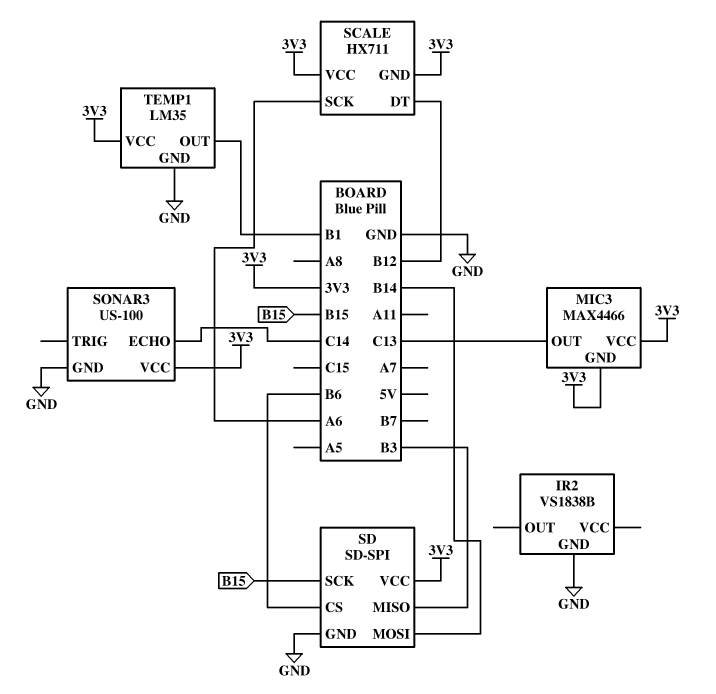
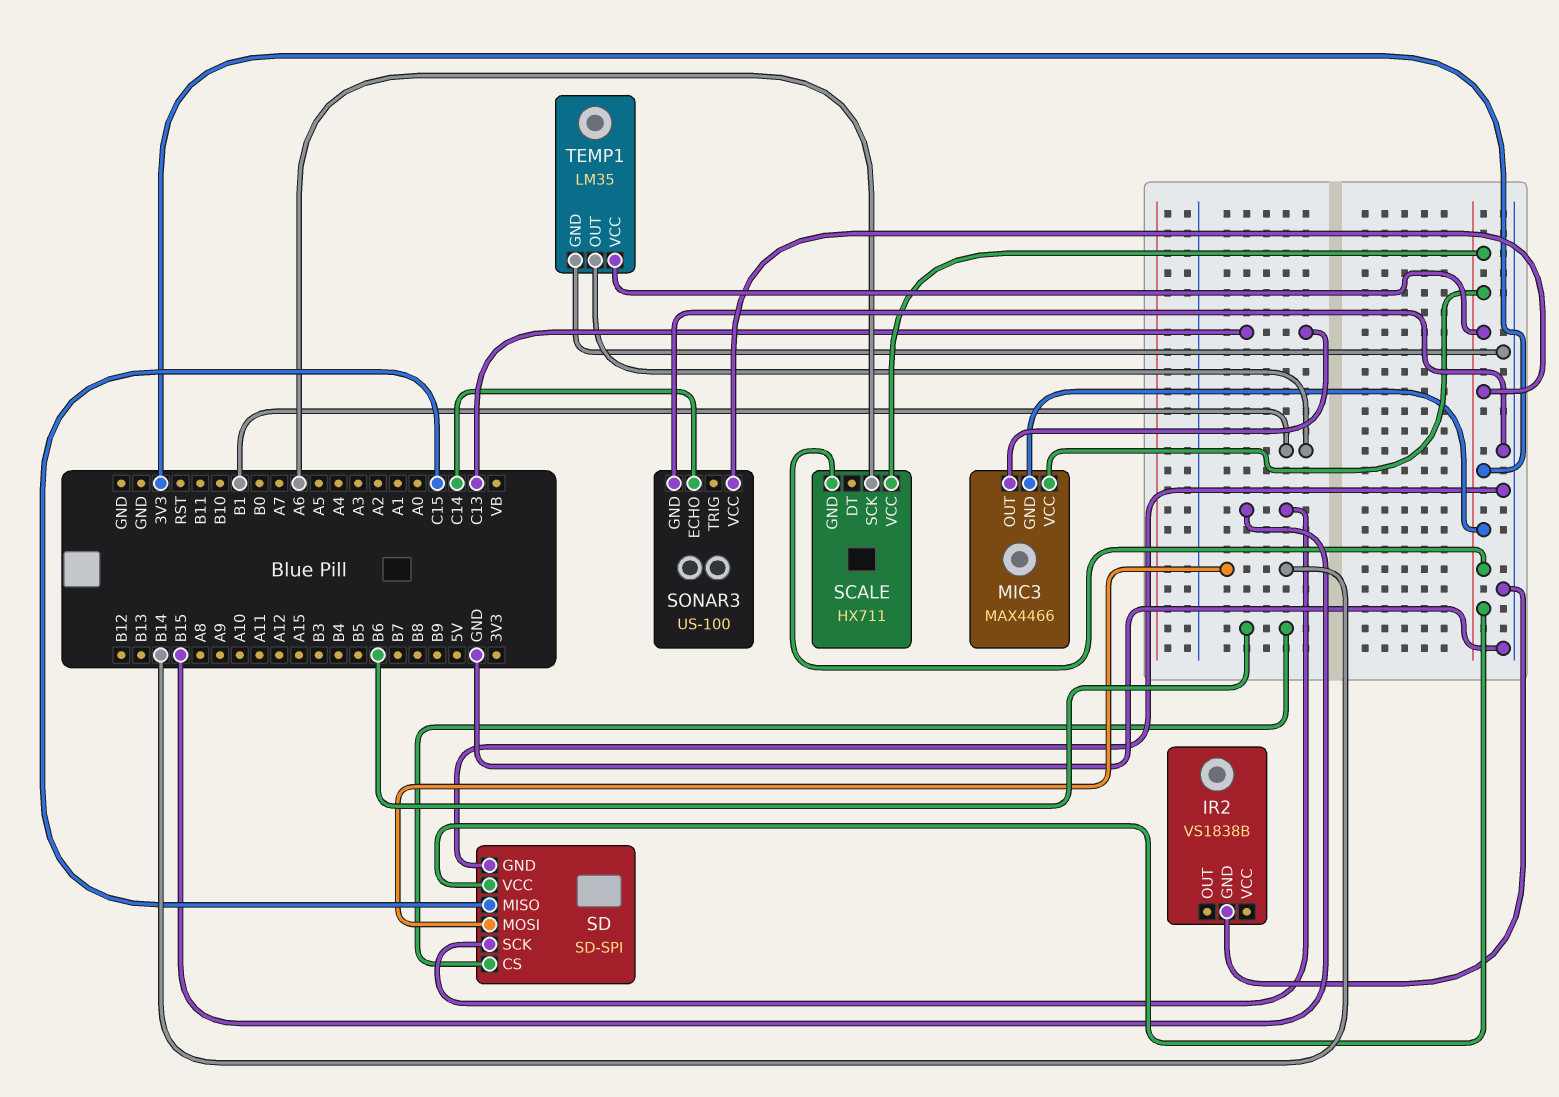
SCALE pin DT: B12 -> none
SD pin MISO: B3 -> C15

